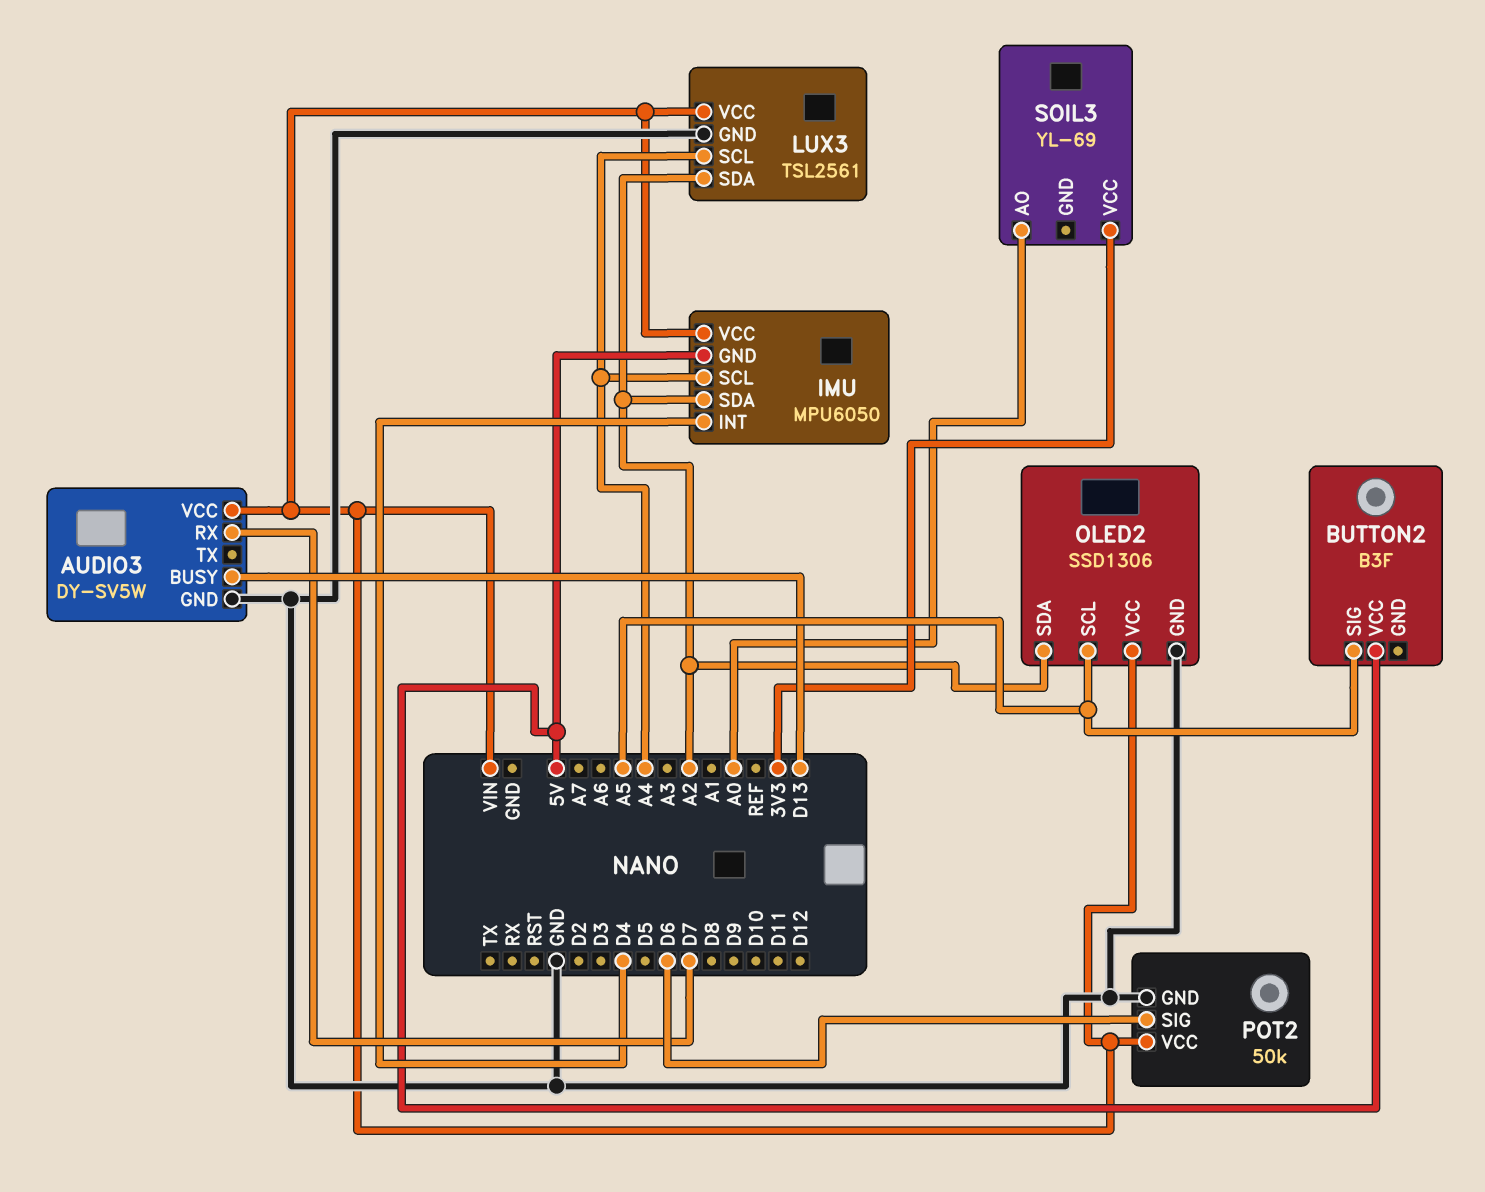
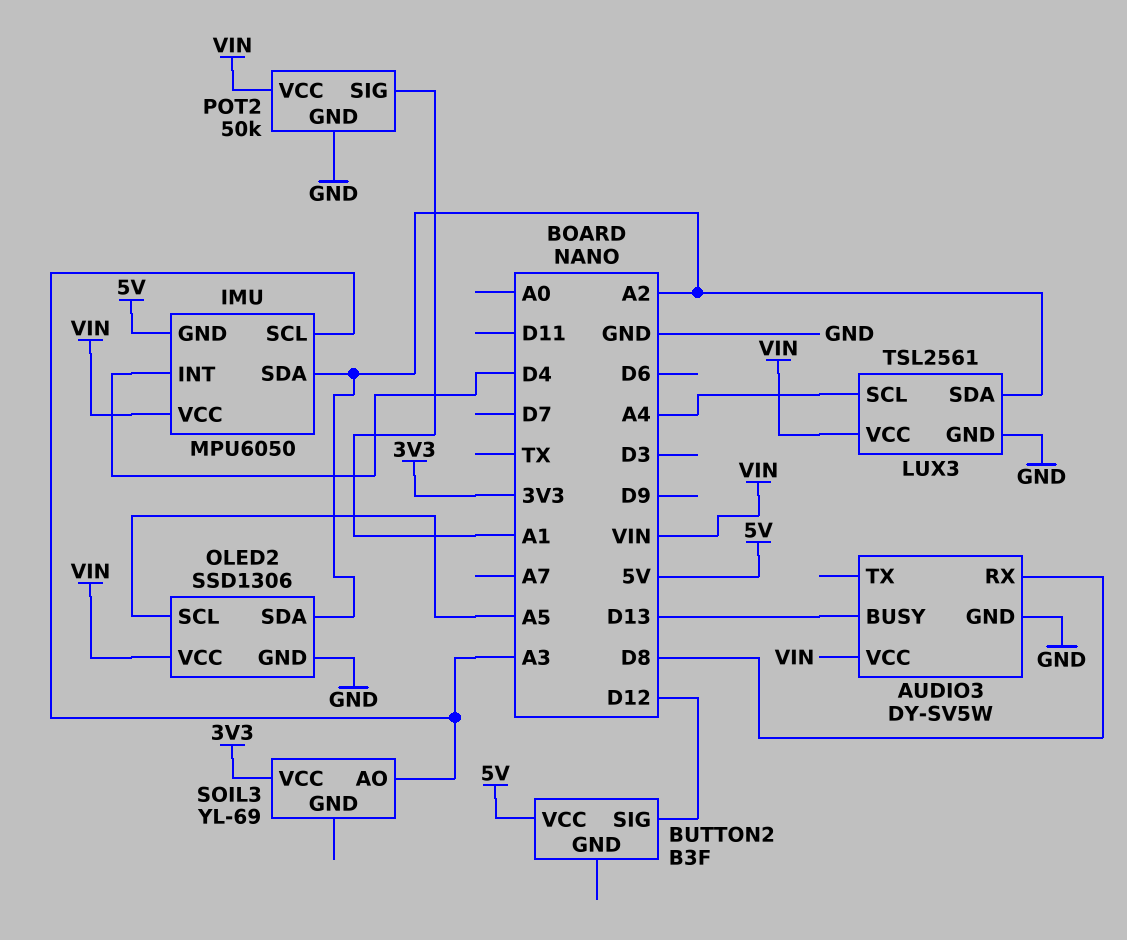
AUDIO3 pin RX: D7 -> D8
BUTTON2 pin SIG: A5 -> D12
IMU pin SCL: A4 -> A3
POT2 pin SIG: D6 -> A1
SOIL3 pin AO: A0 -> A3

